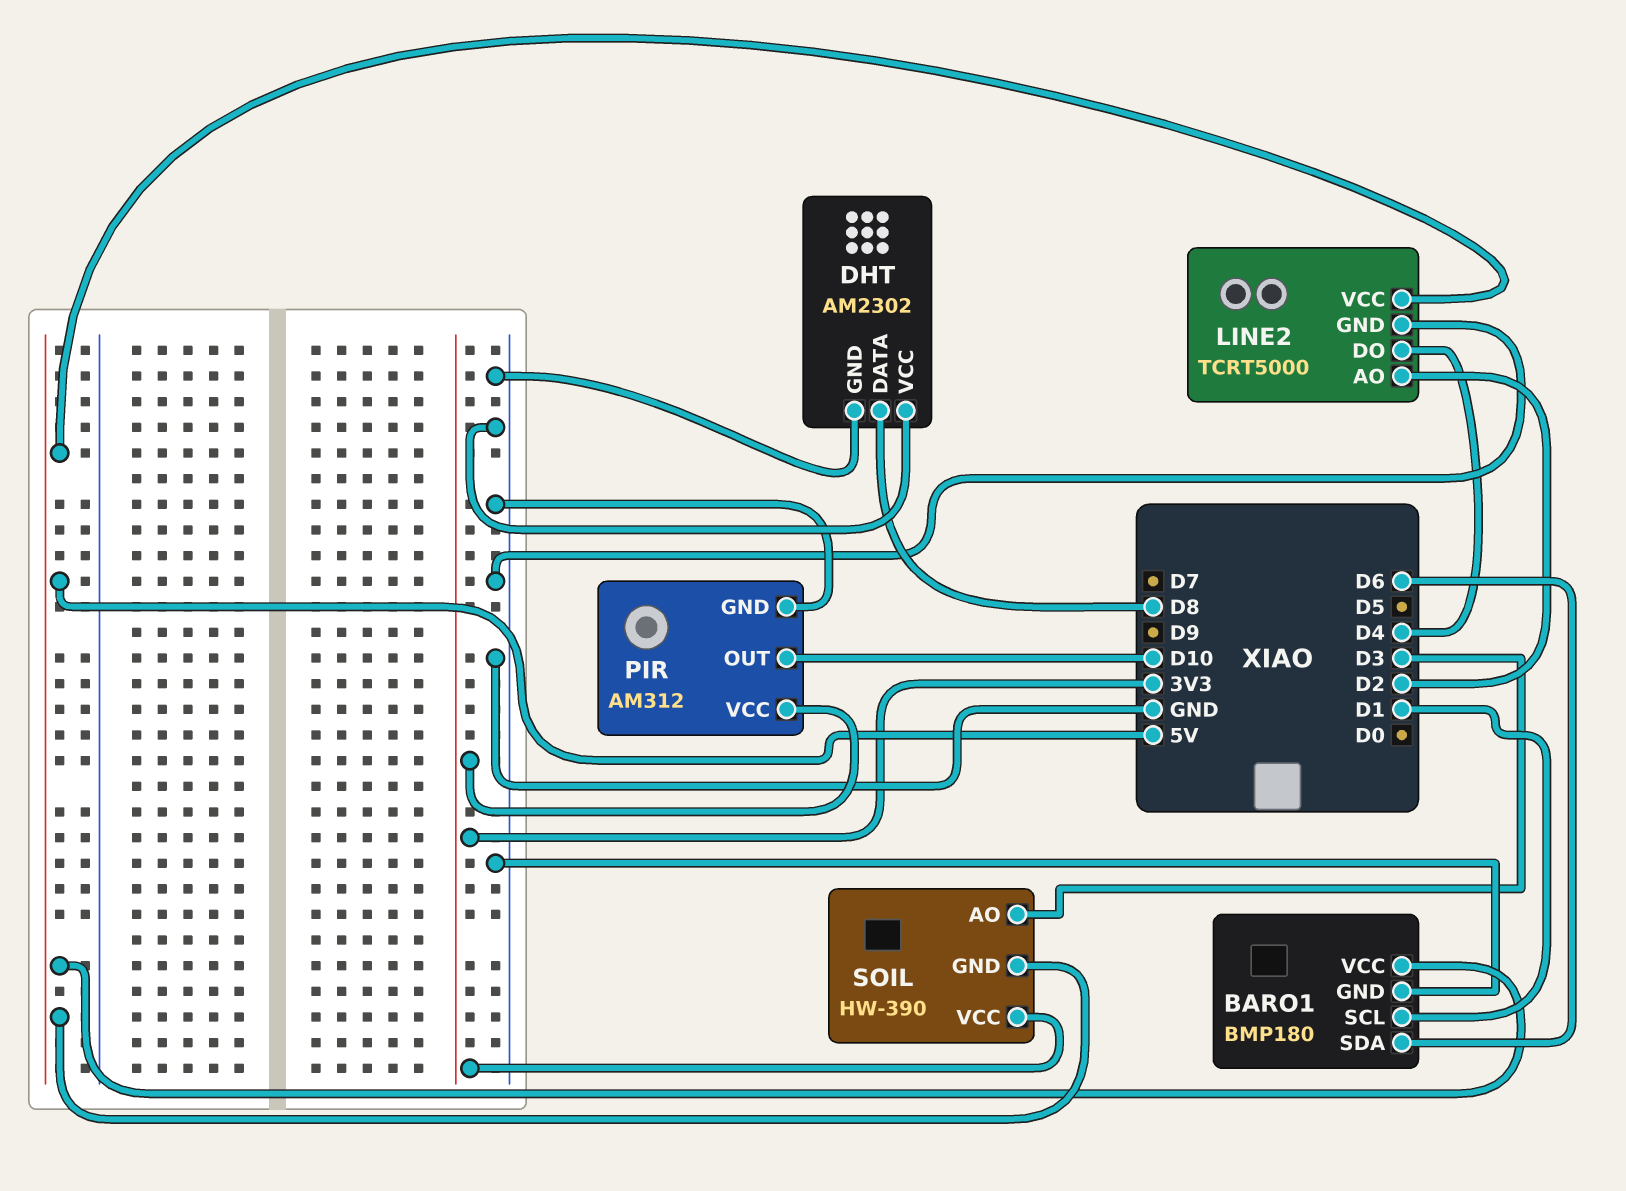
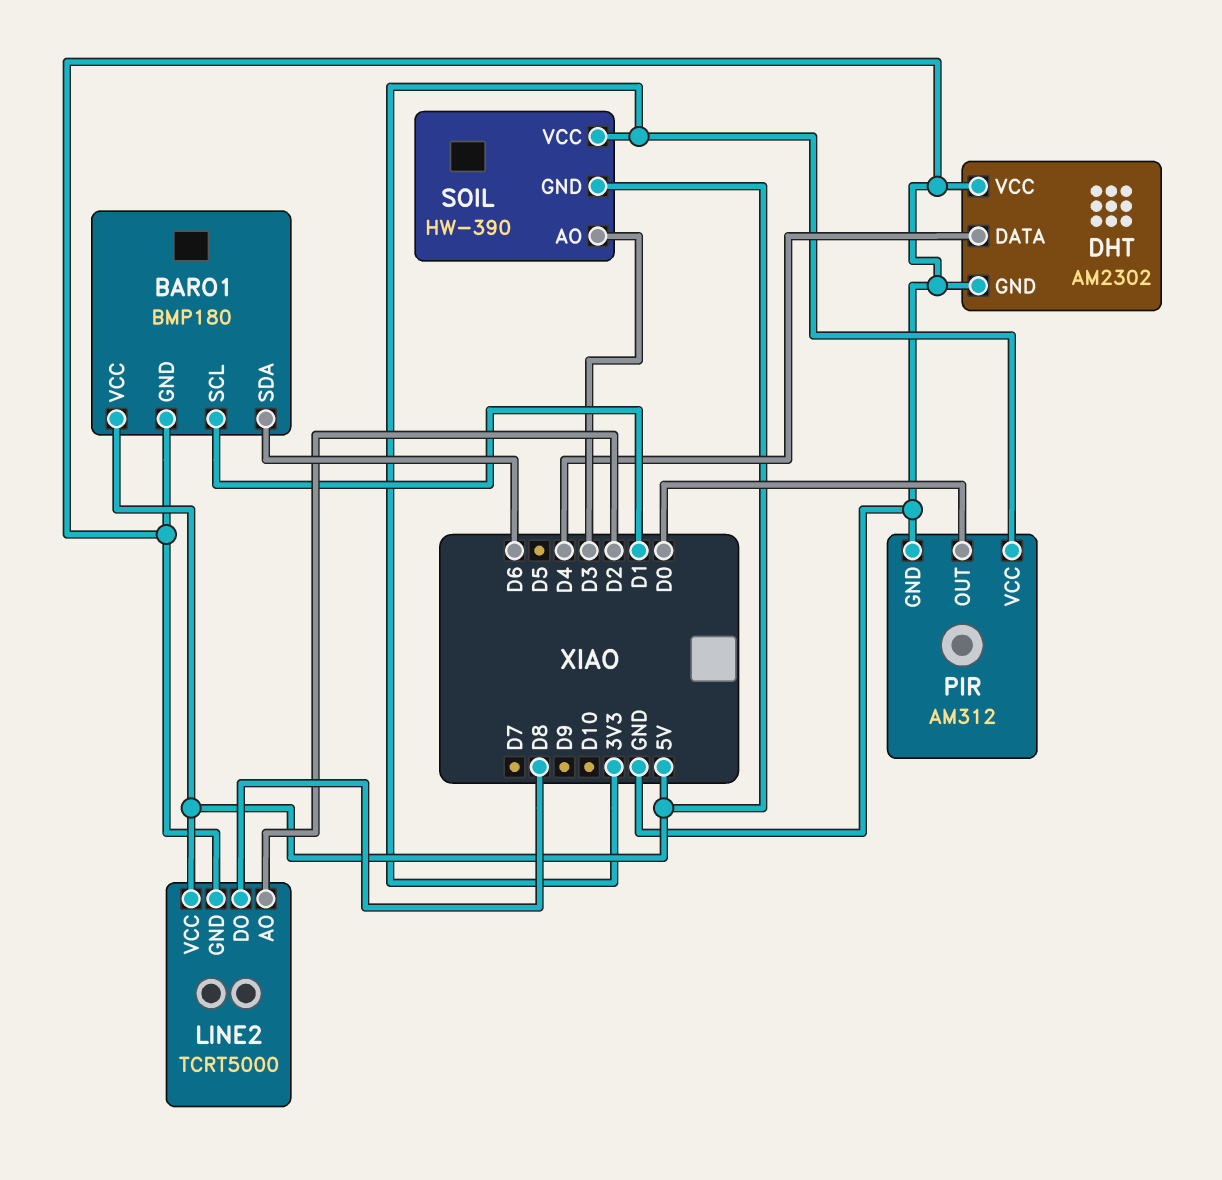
DHT pin DATA: D8 -> D4
LINE2 pin DO: D4 -> D8
PIR pin OUT: D10 -> D0

